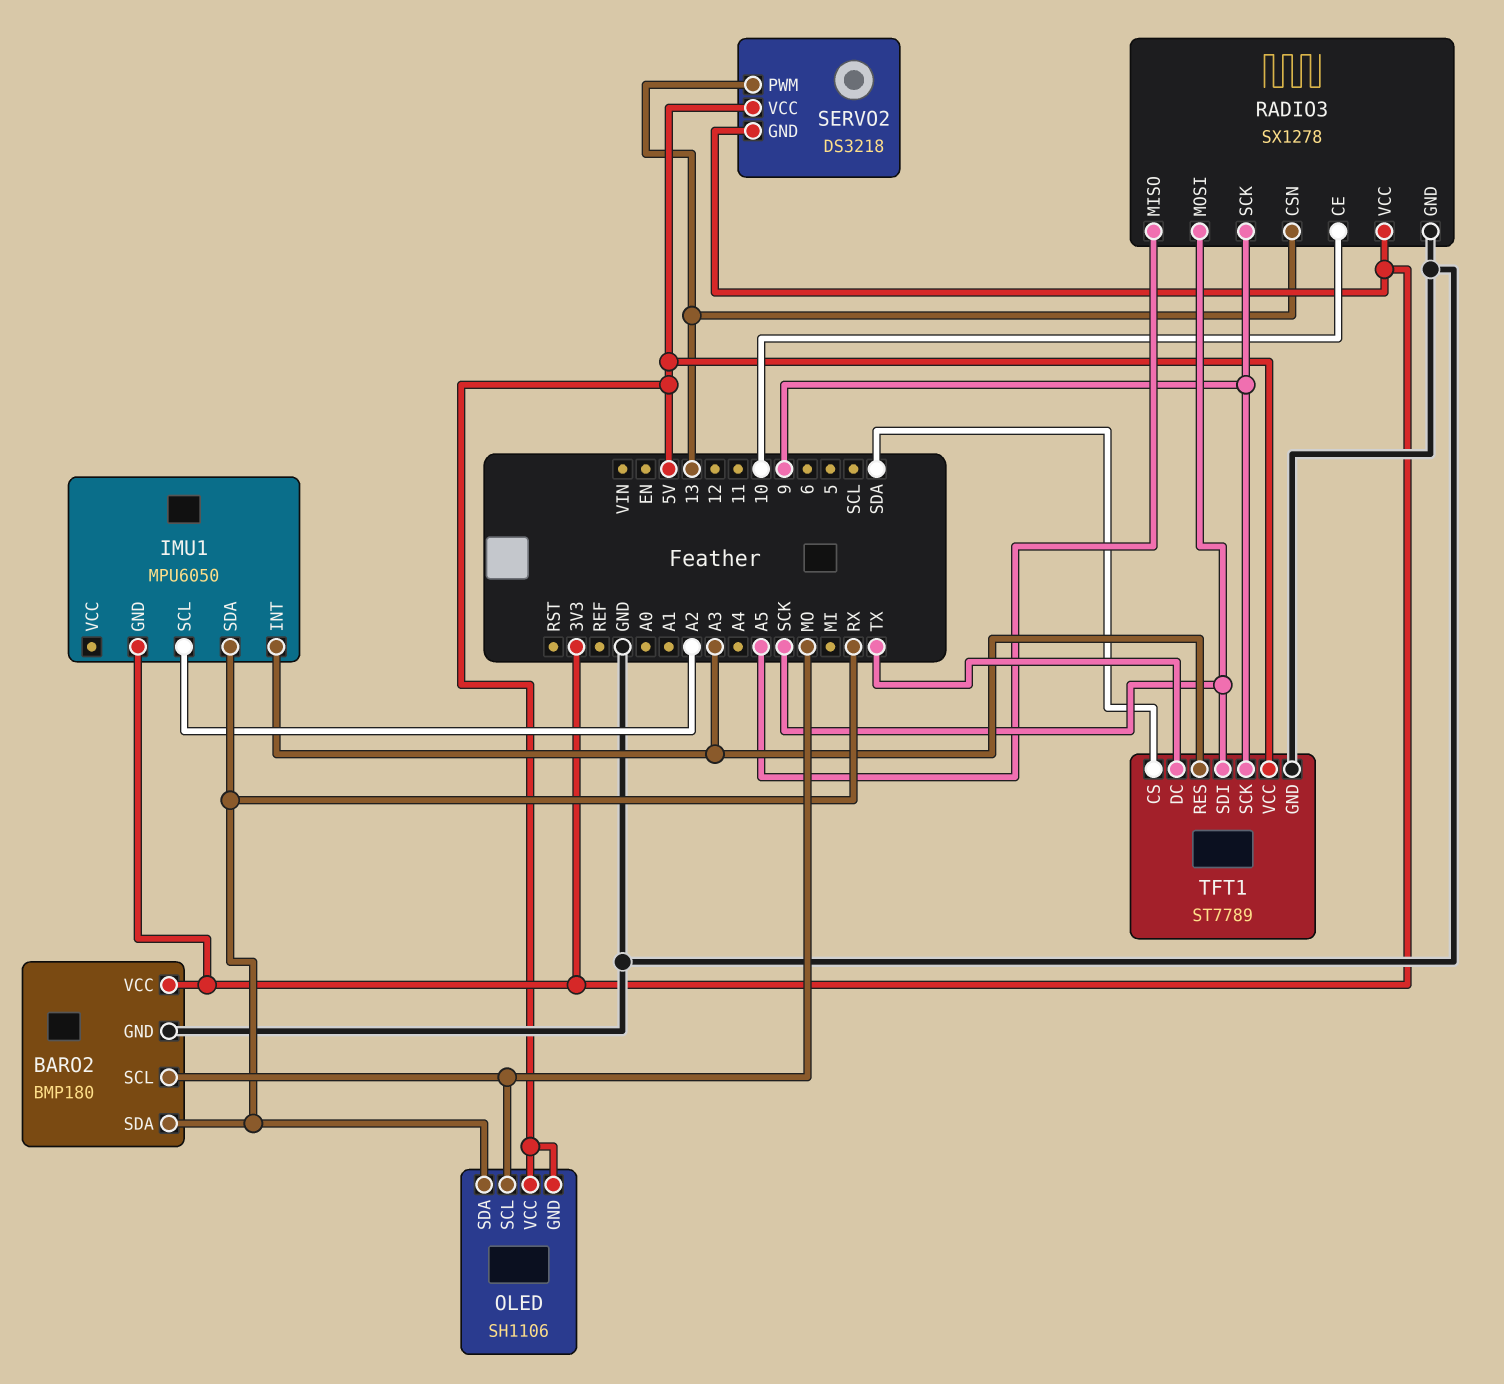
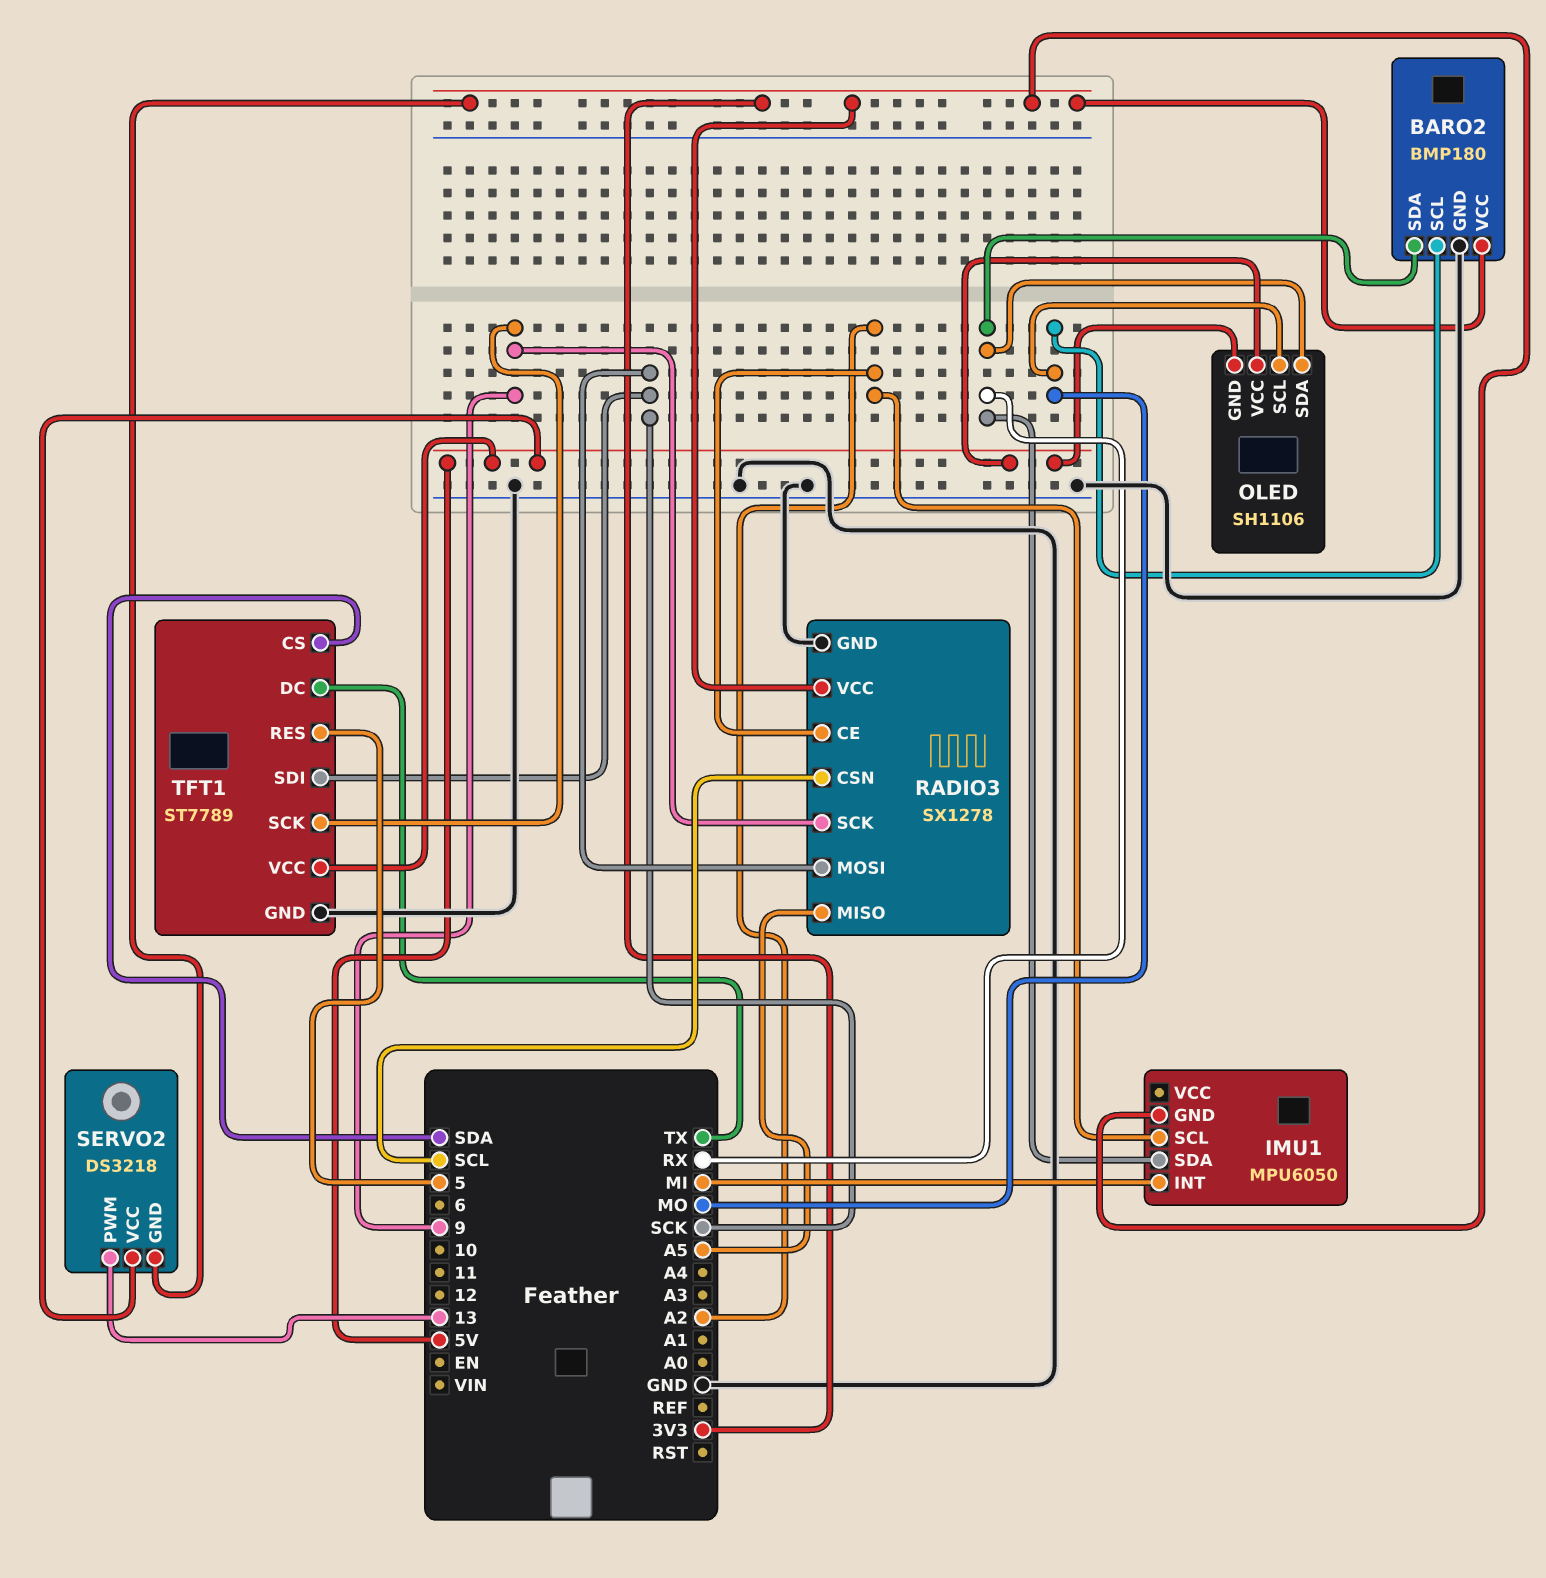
IMU1 pin INT: A3 -> MI
RADIO3 pin CE: 10 -> A2
RADIO3 pin CSN: 13 -> SCL
TFT1 pin RES: A3 -> 5

